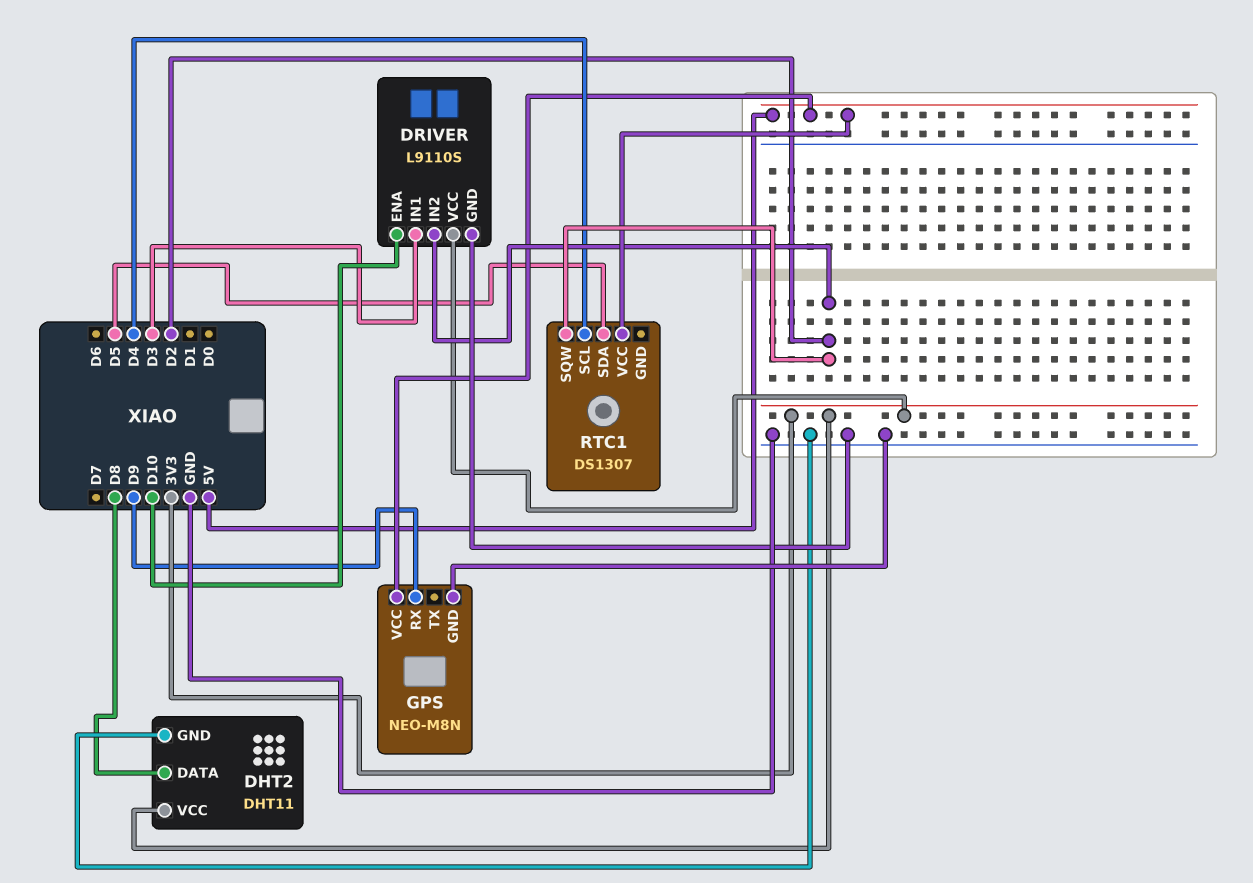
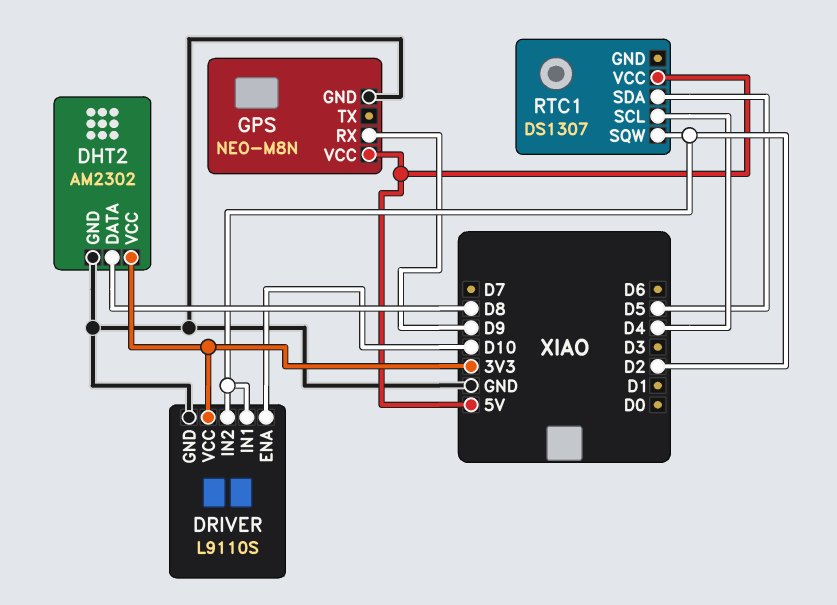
DHT2: DHT11 -> AM2302
DRIVER pin IN1: D3 -> D2

